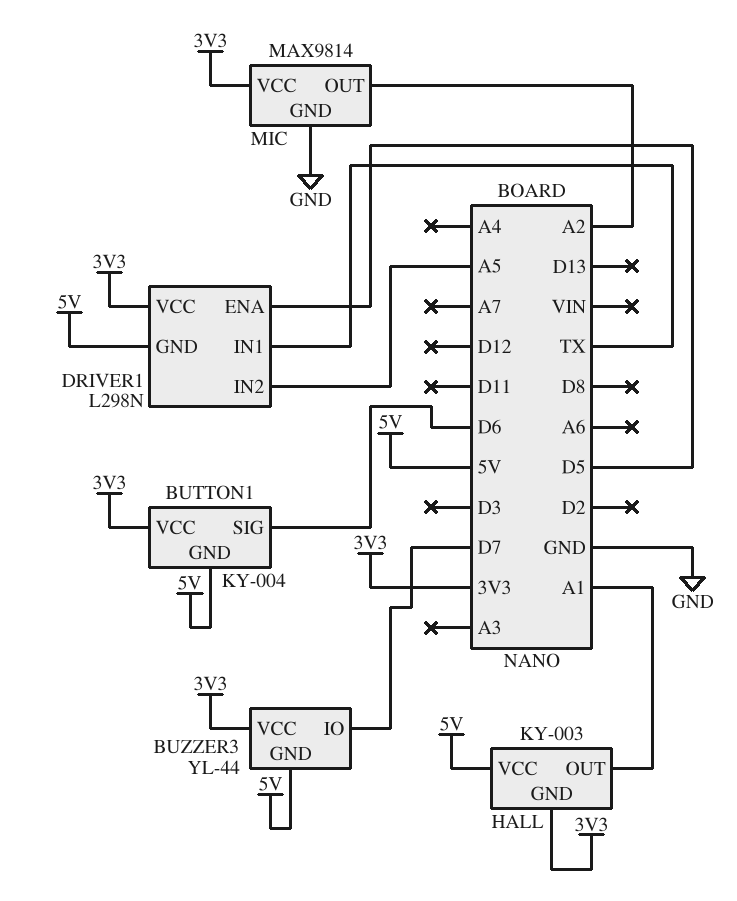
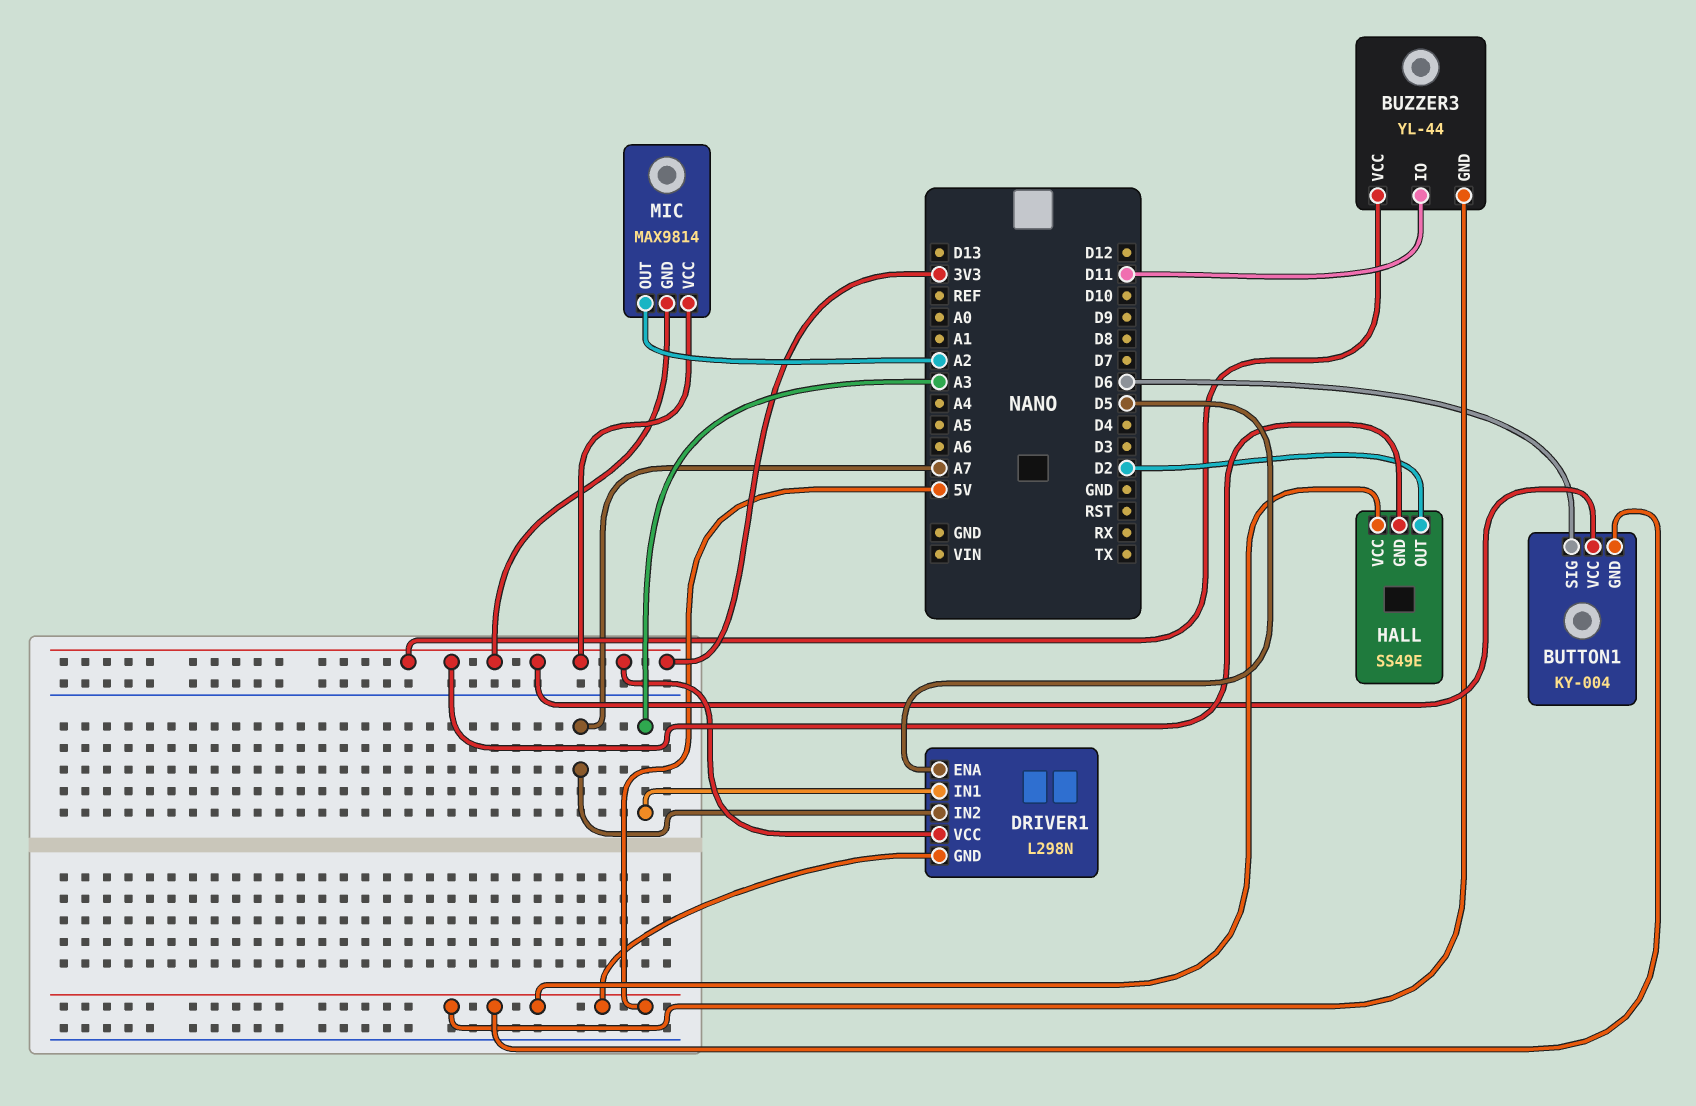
BUZZER3 pin IO: D7 -> D11
DRIVER1 pin IN1: TX -> A3
DRIVER1 pin IN2: A5 -> A7
HALL: KY-003 -> SS49E
HALL pin OUT: A1 -> D2
MIC pin GND: GND -> 3V3

